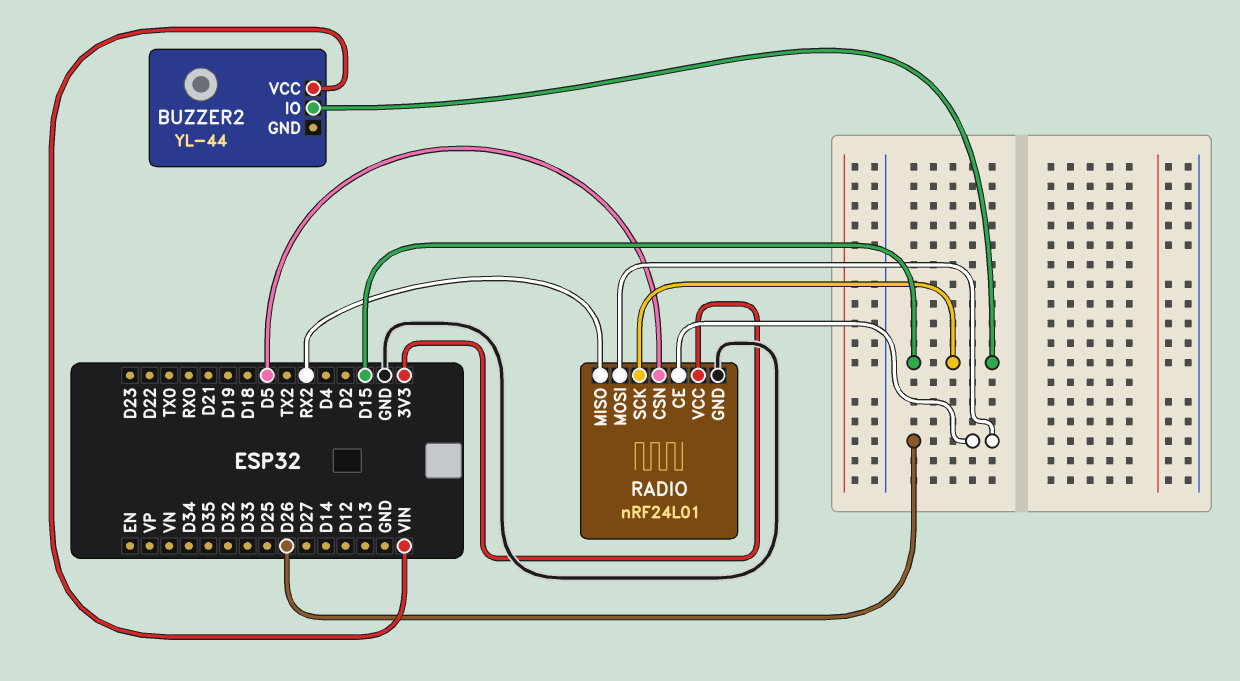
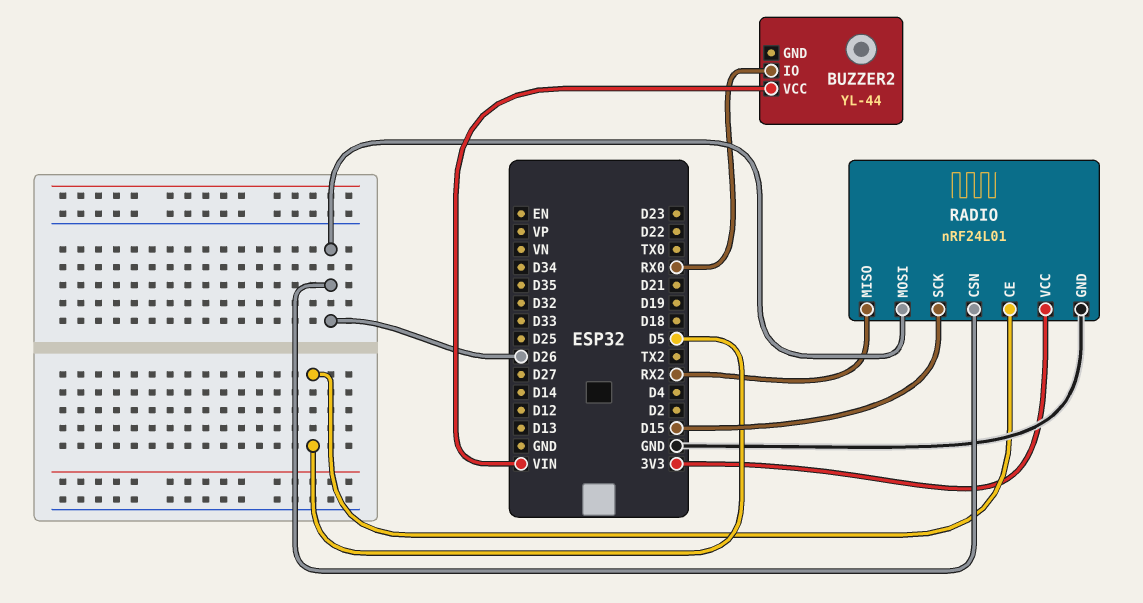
BUZZER2 pin IO: D15 -> RX0
RADIO pin CE: D26 -> D5
RADIO pin CSN: D5 -> D26

